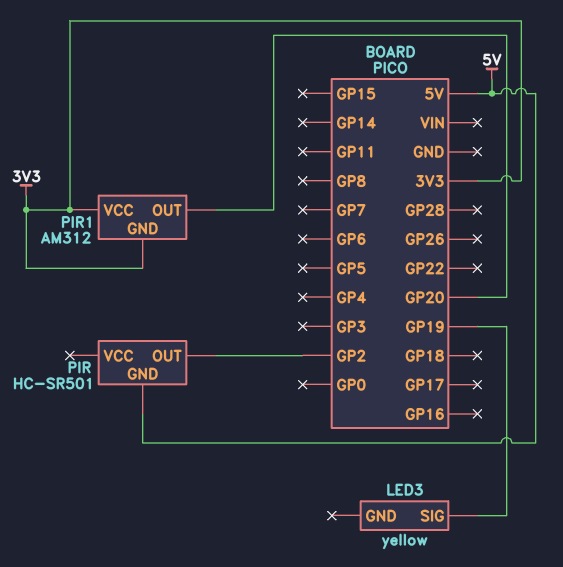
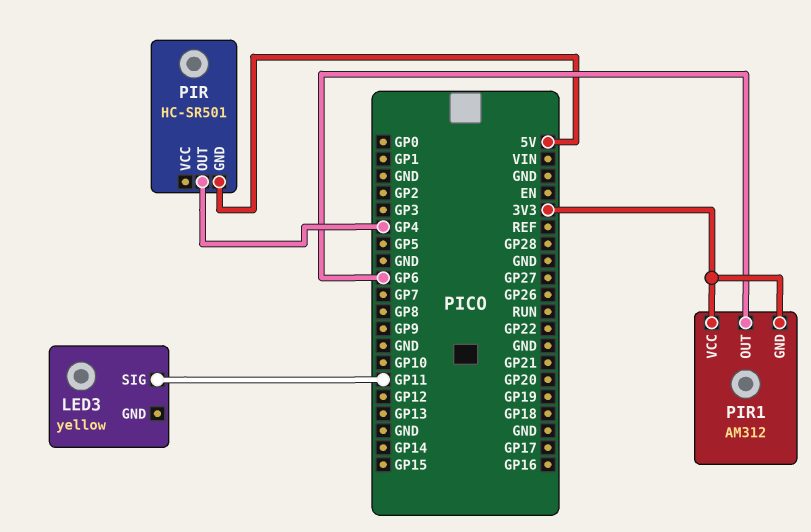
LED3 pin SIG: GP19 -> GP11
PIR pin OUT: GP2 -> GP4
PIR1 pin OUT: GP20 -> GP6

